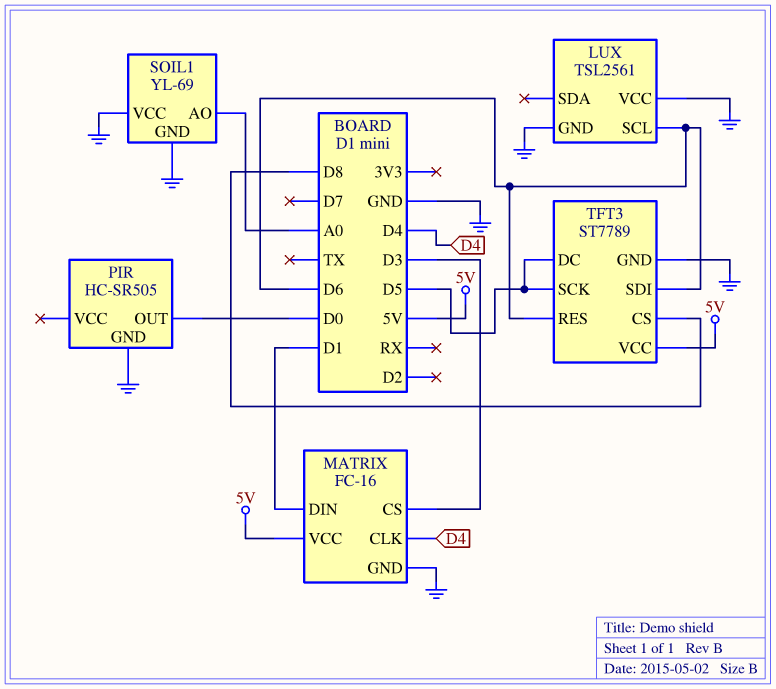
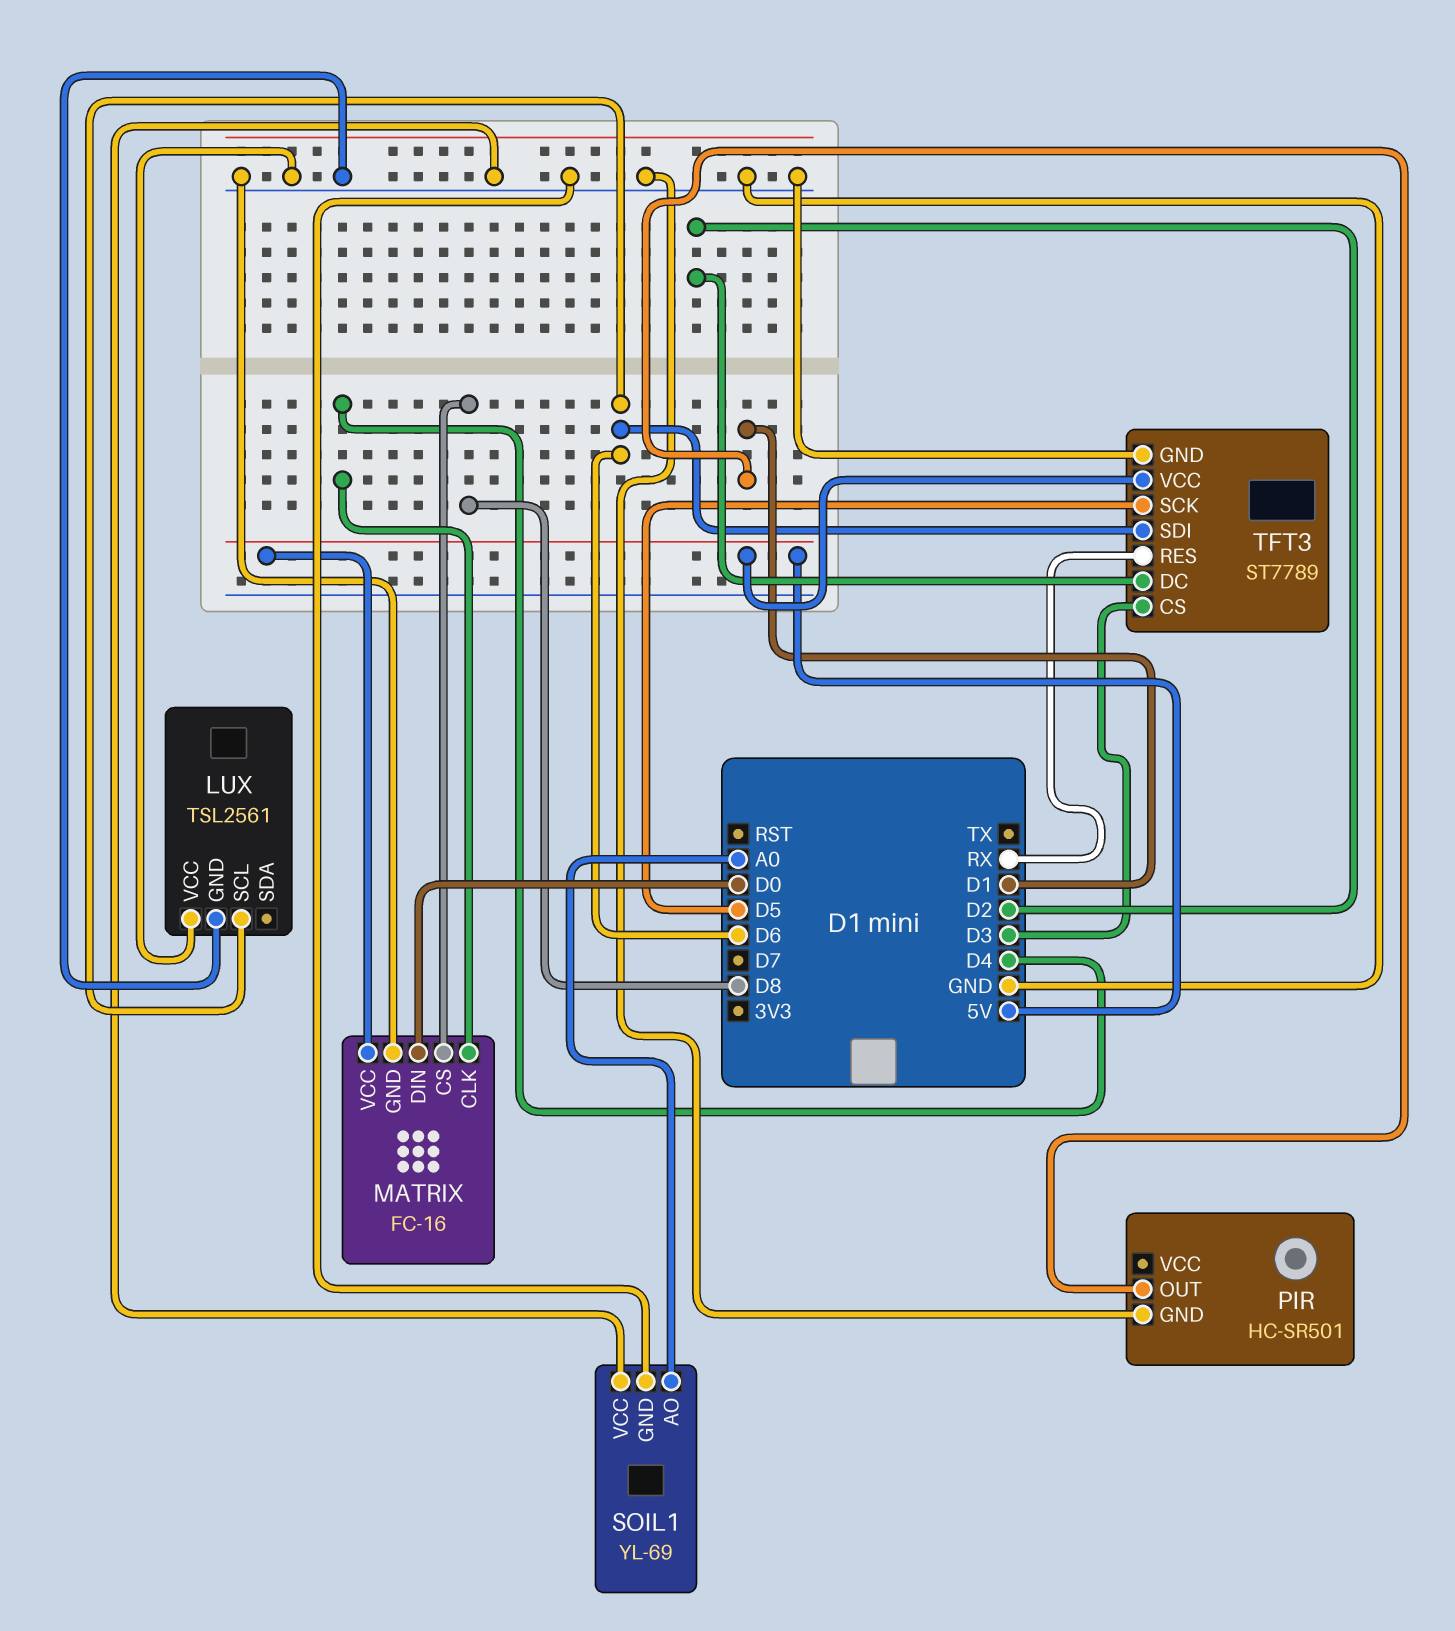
MATRIX pin CS: D3 -> D8
MATRIX pin DIN: D1 -> D0
PIR: HC-SR505 -> HC-SR501
PIR pin OUT: D0 -> D1
TFT3 pin CS: D8 -> D3
TFT3 pin DC: D5 -> D2
TFT3 pin RES: D6 -> RX

